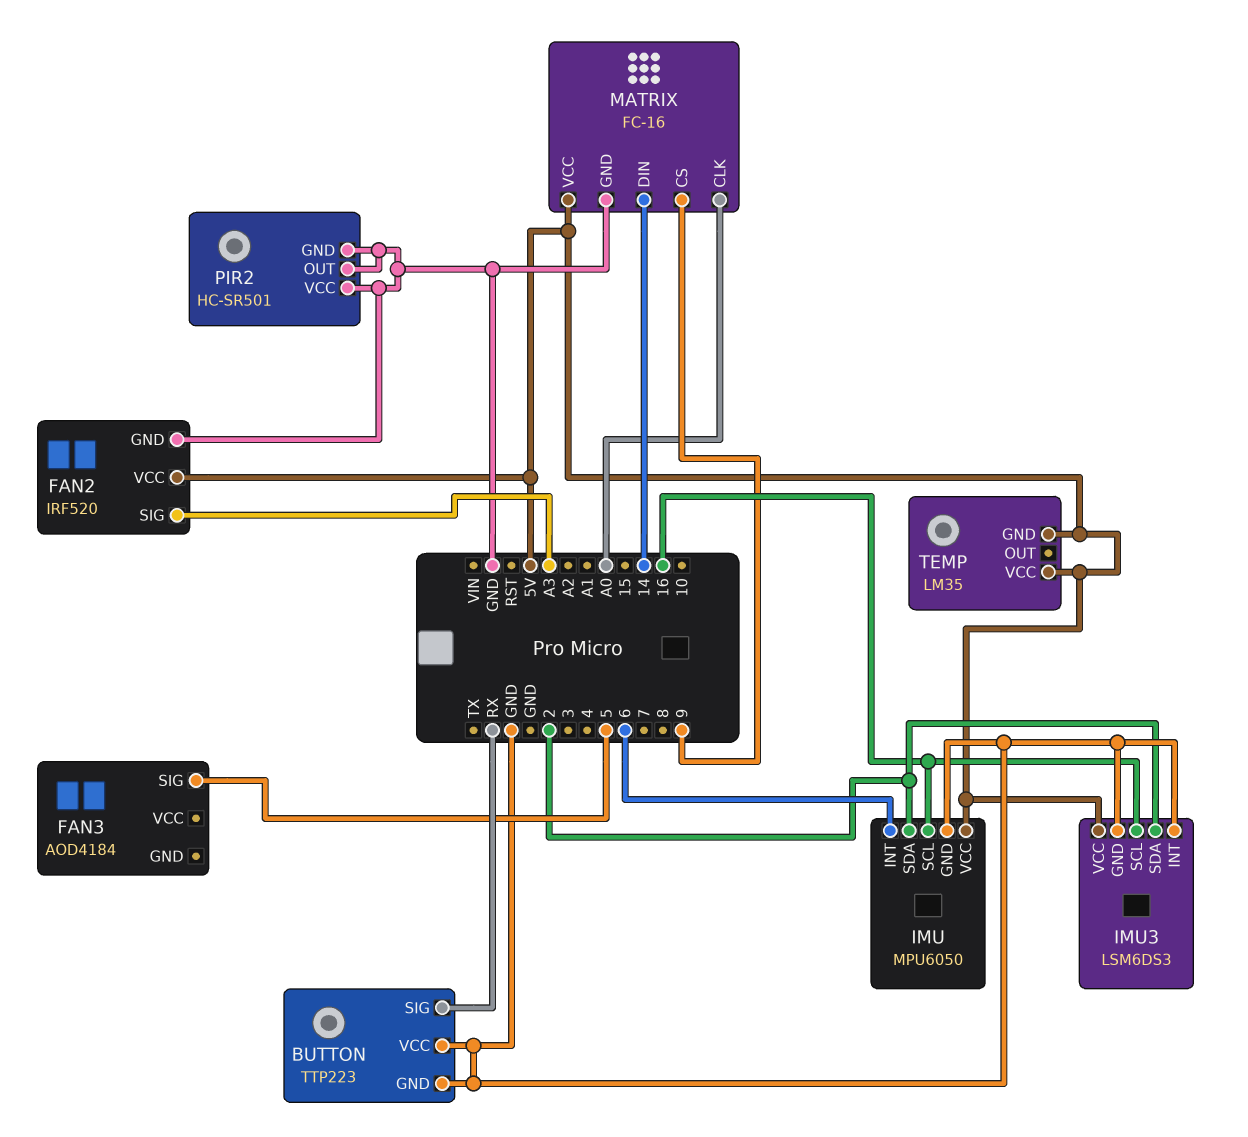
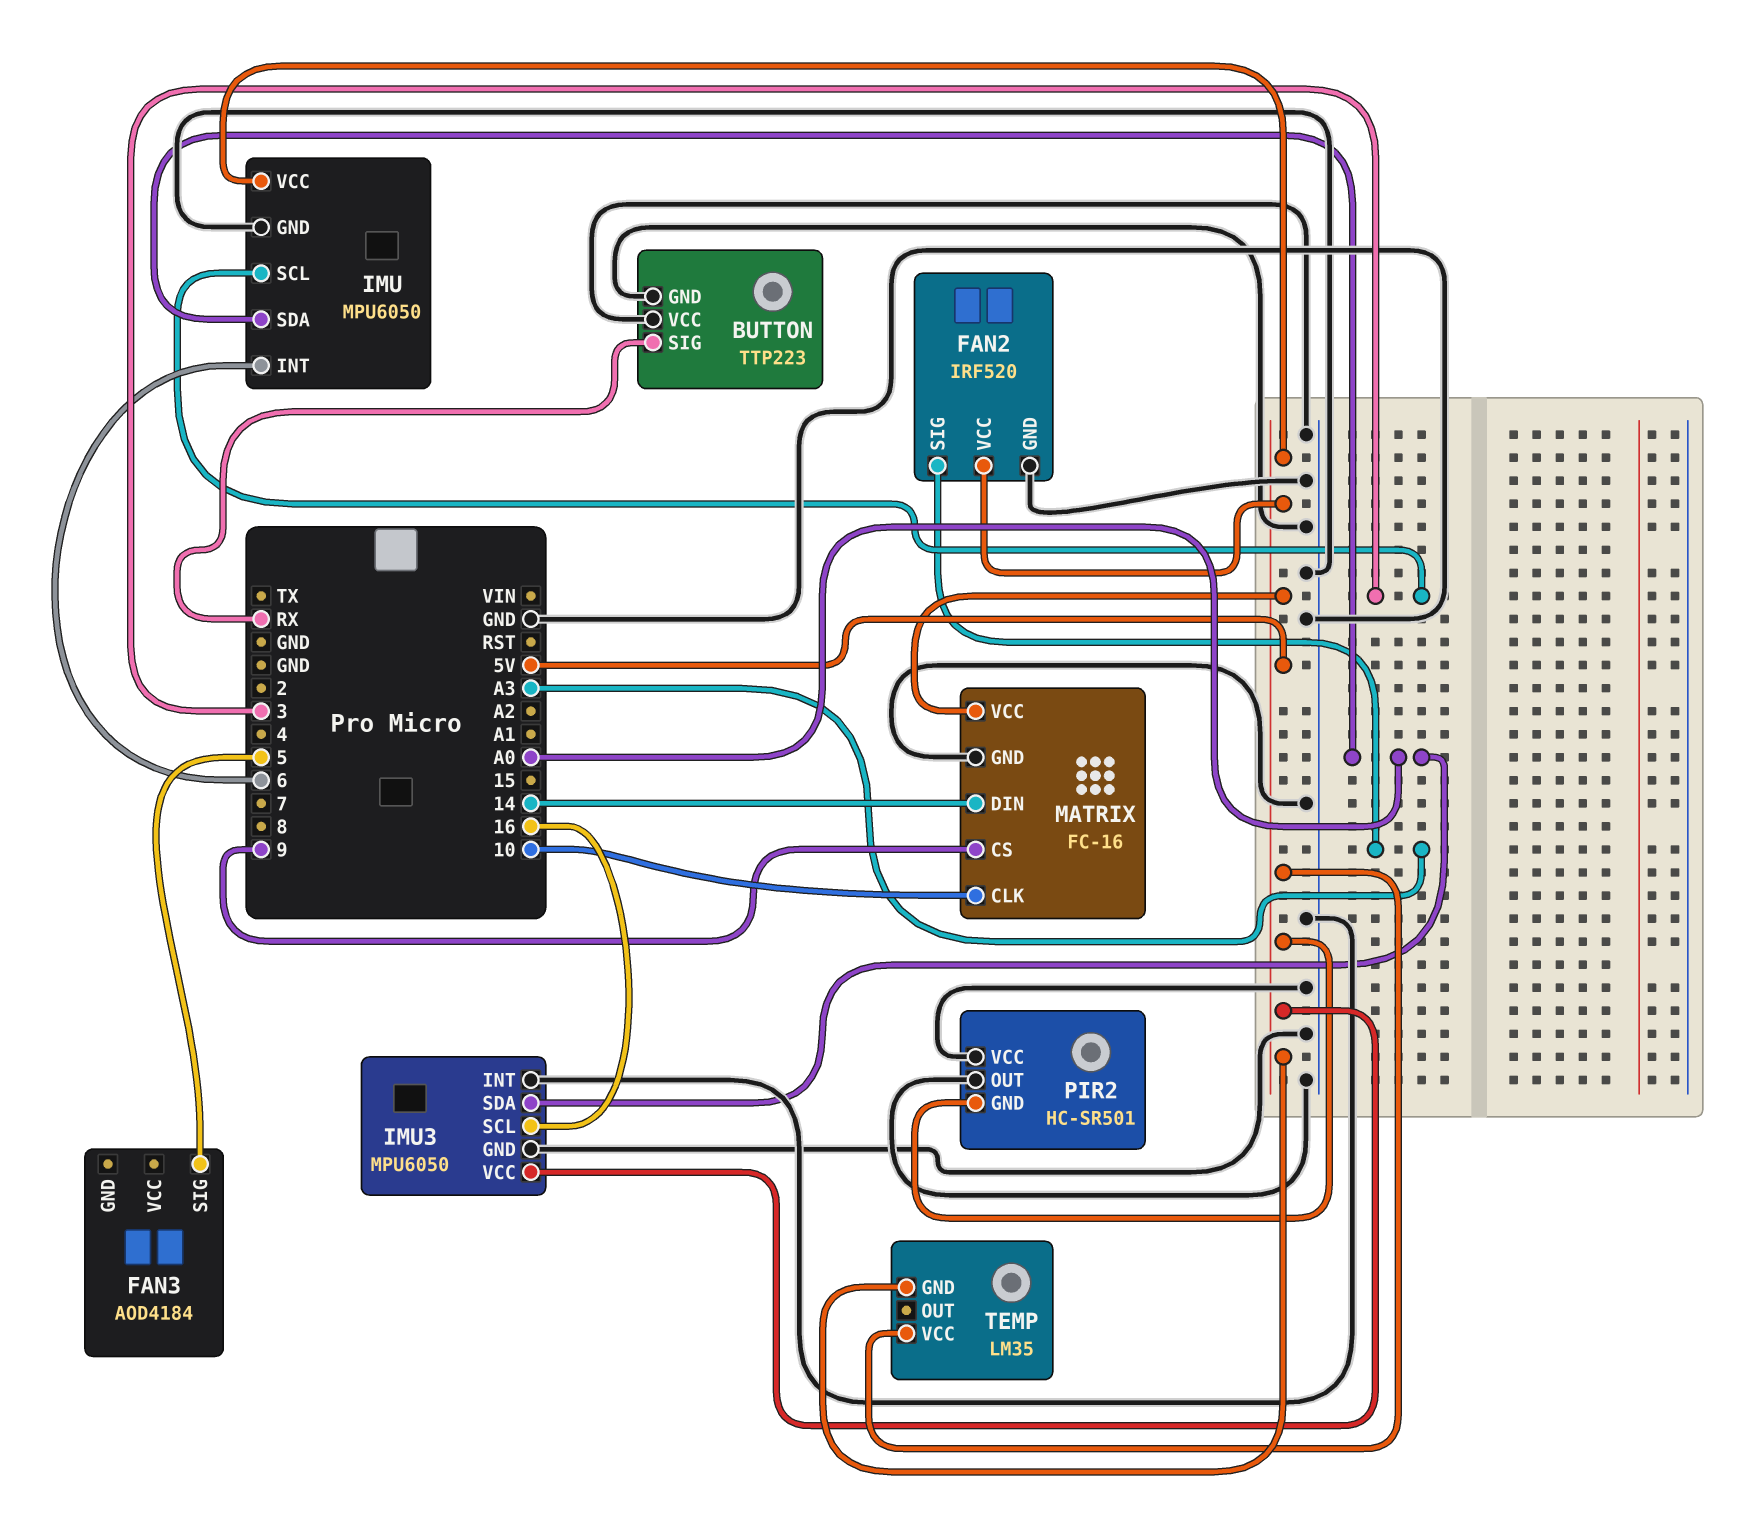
IMU pin SCL: 16 -> 3
IMU pin SDA: 2 -> A0
IMU3: LSM6DS3 -> MPU6050
IMU3 pin SDA: 2 -> A0
MATRIX pin CLK: A0 -> 10
PIR2 pin GND: GND -> 5V

